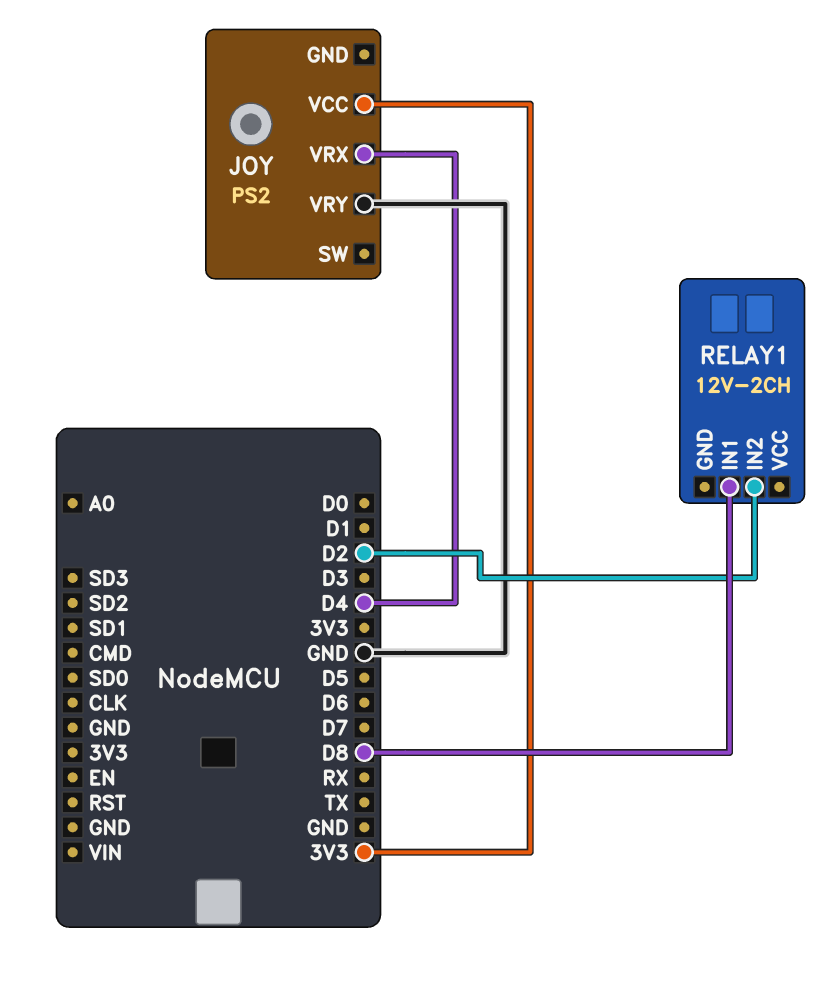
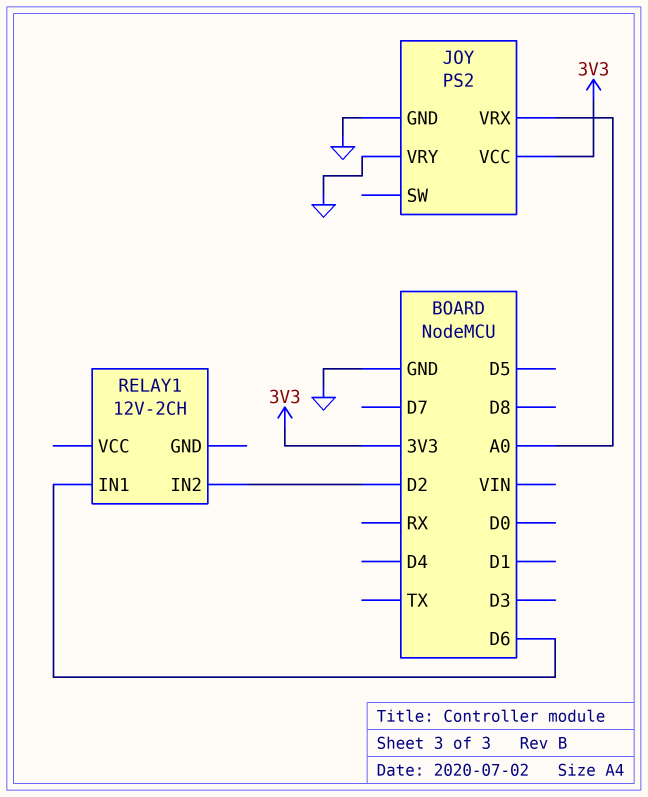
JOY pin GND: none -> GND
JOY pin VRX: D4 -> A0
RELAY1 pin IN1: D8 -> D6

